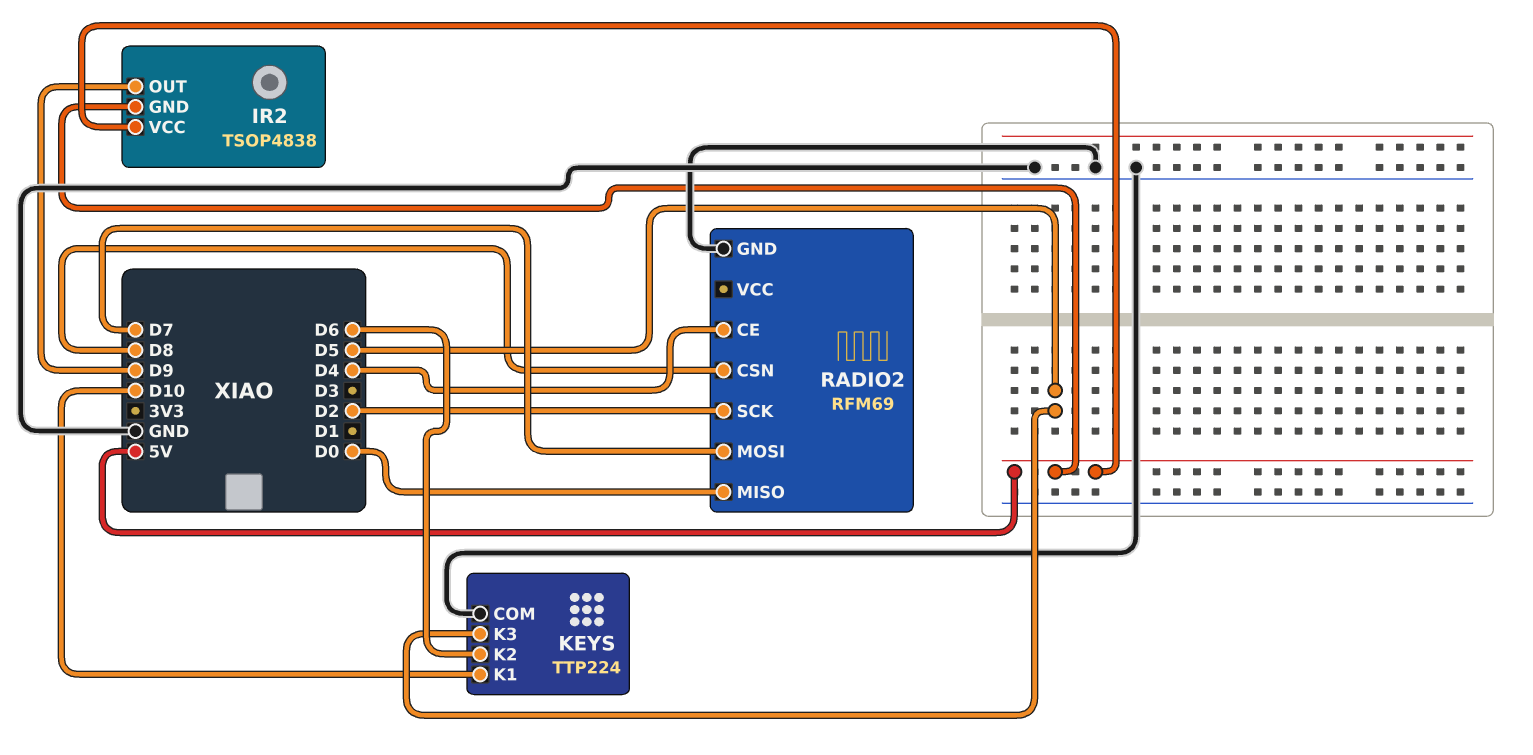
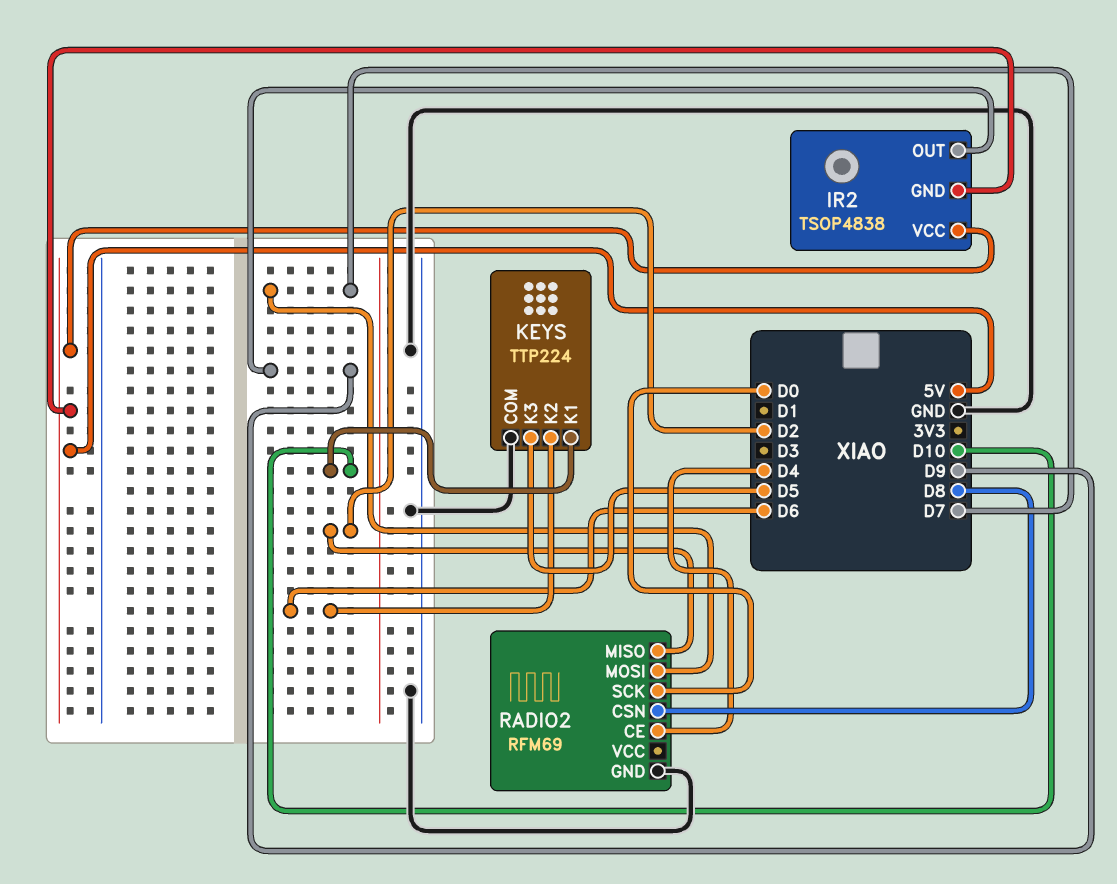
RADIO2 pin MISO: D0 -> D2
RADIO2 pin SCK: D2 -> D0

